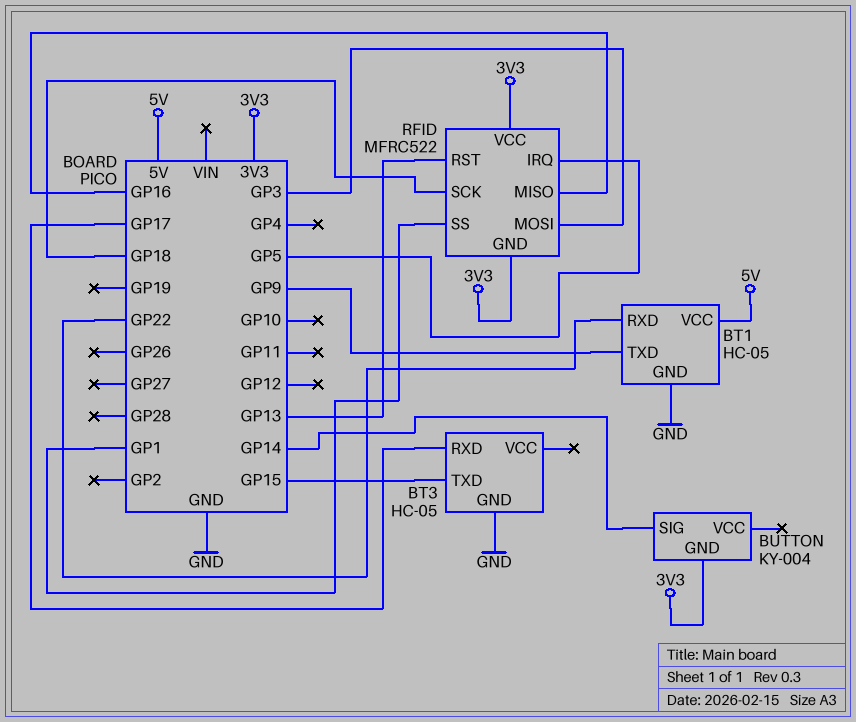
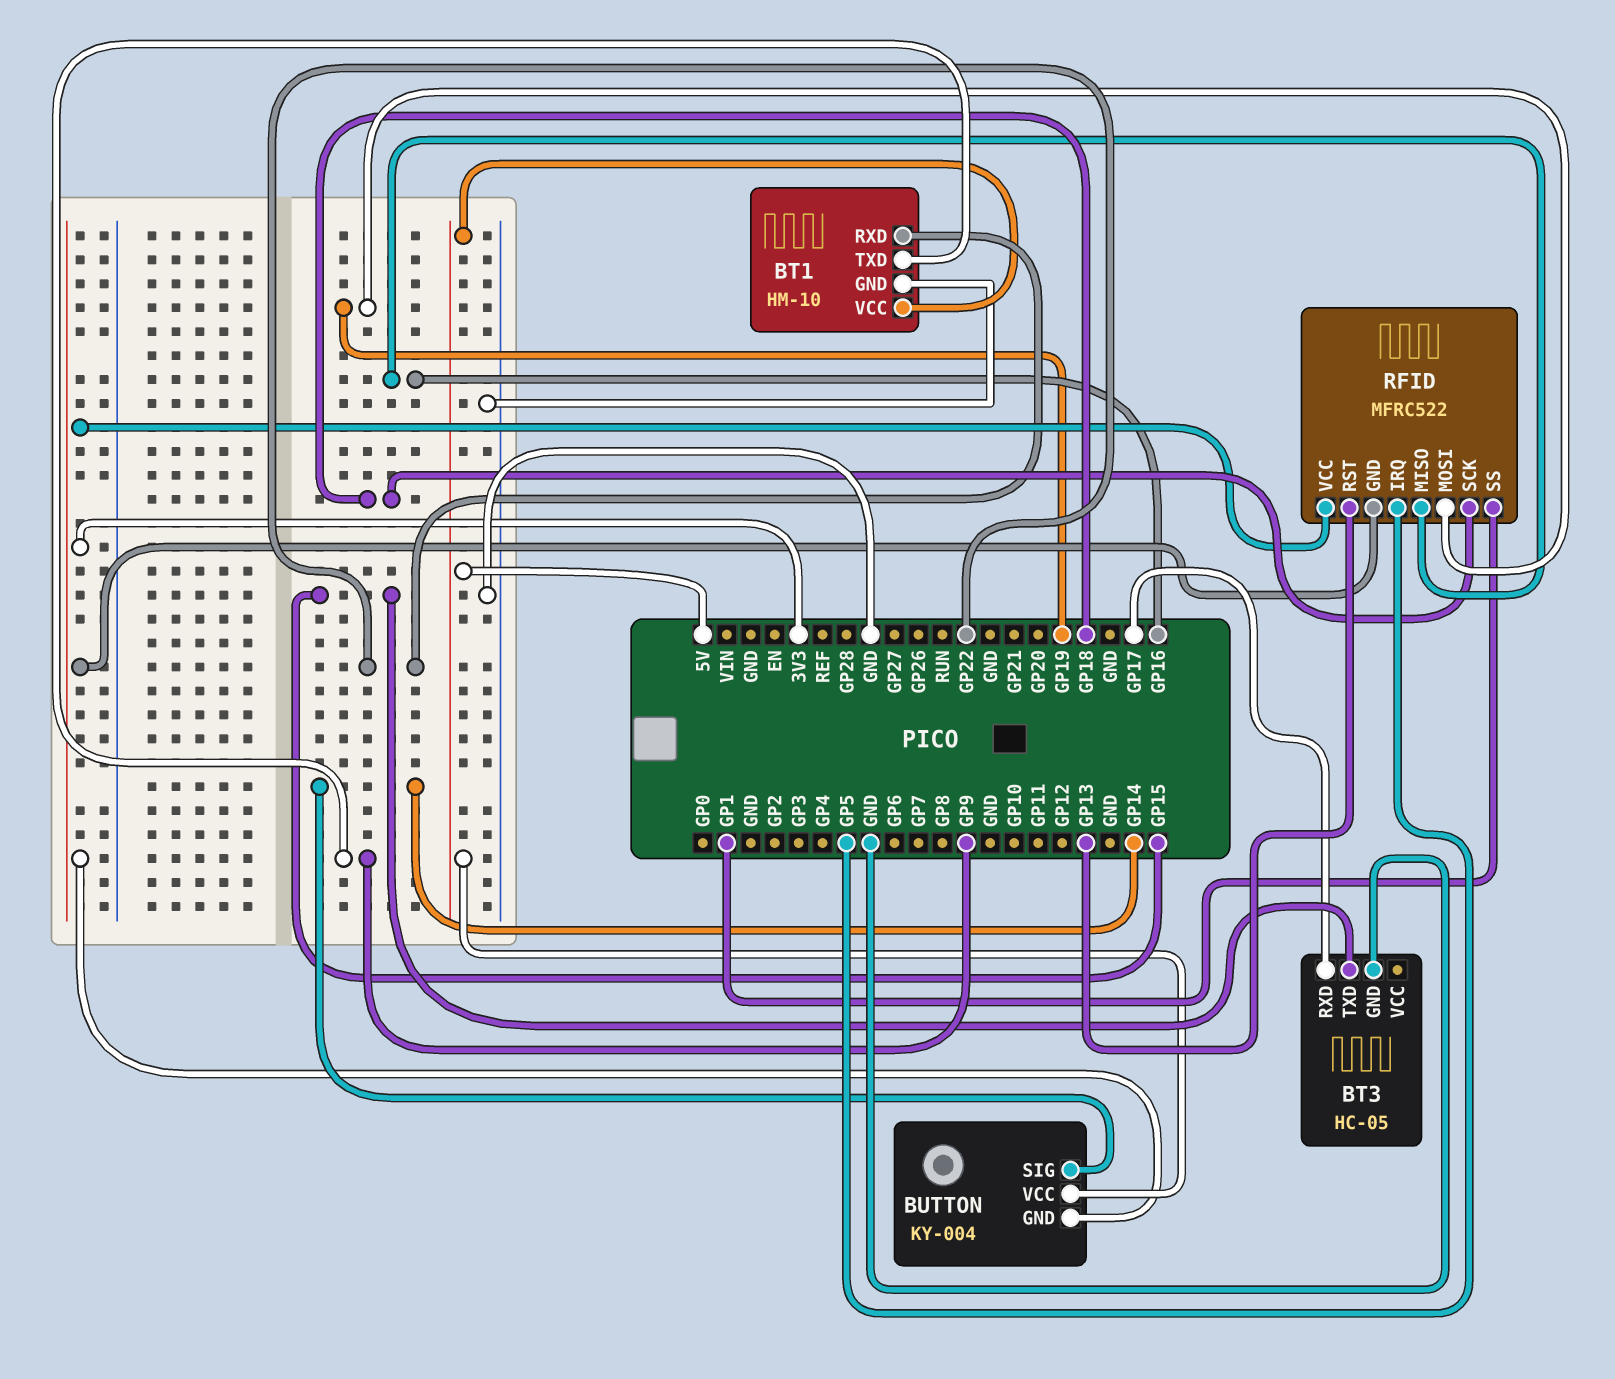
BT1: HC-05 -> HM-10
BUTTON pin VCC: none -> 5V
RFID pin MOSI: GP3 -> GP19

